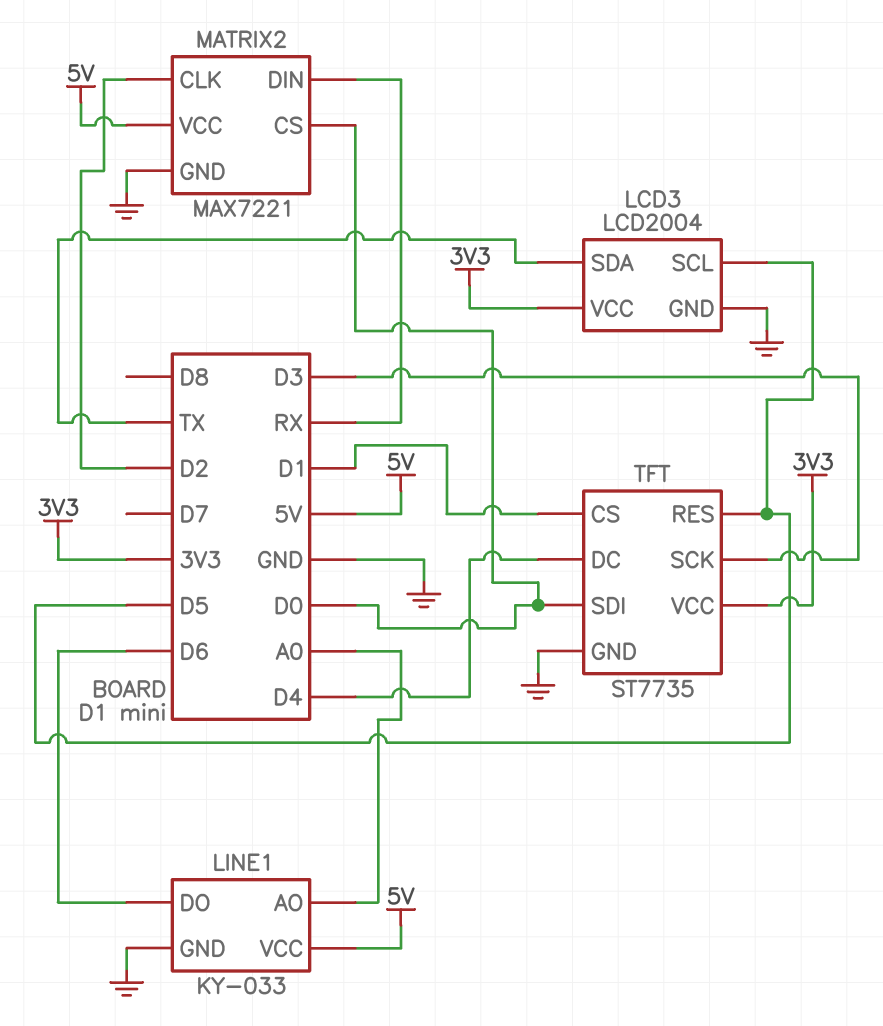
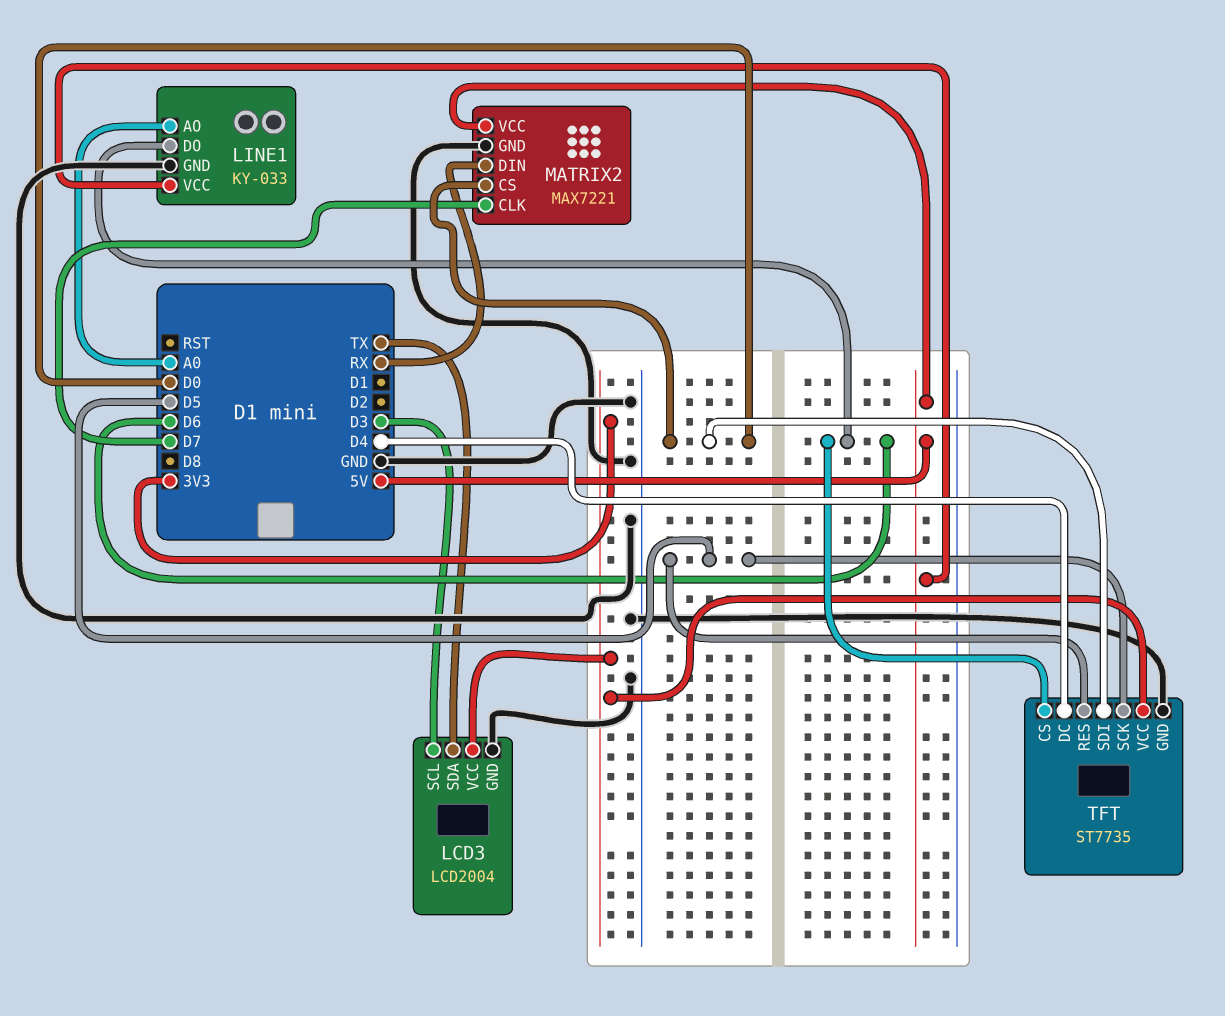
LCD3 pin SCL: D5 -> D3
MATRIX2 pin CLK: D2 -> D7
TFT pin CS: D1 -> D6
TFT pin SCK: D3 -> D5

